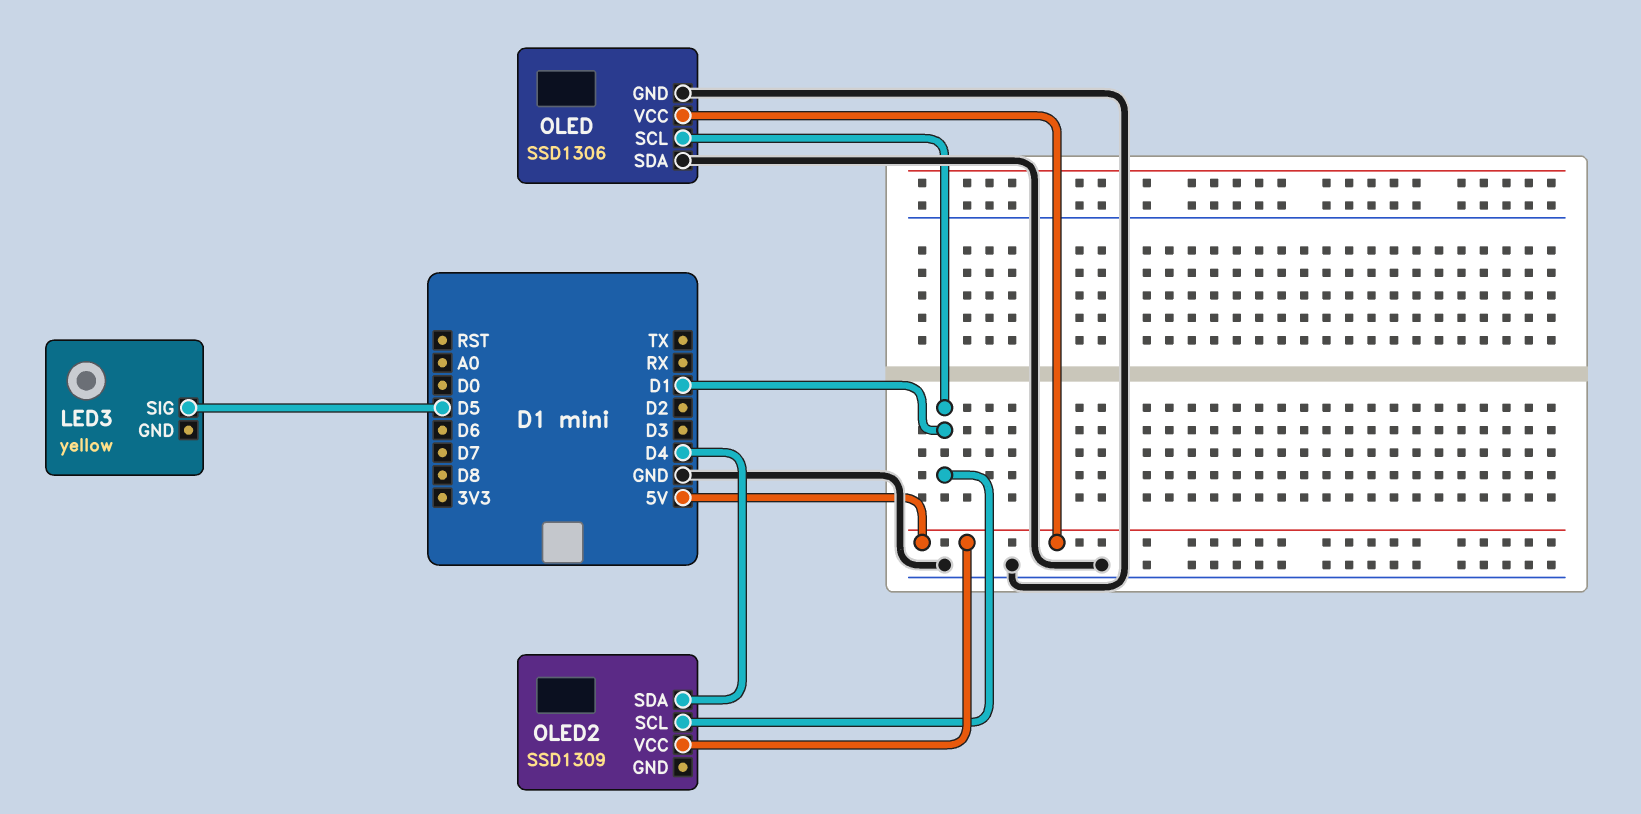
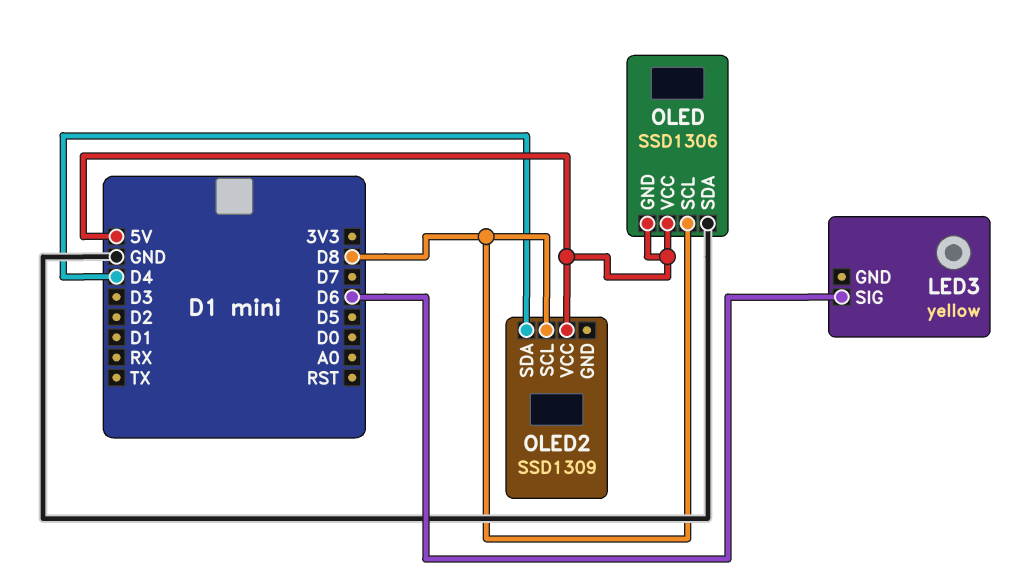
LED3 pin SIG: D5 -> D6
OLED pin GND: GND -> 5V
OLED pin SCL: D1 -> D8
OLED2 pin SCL: D1 -> D8

